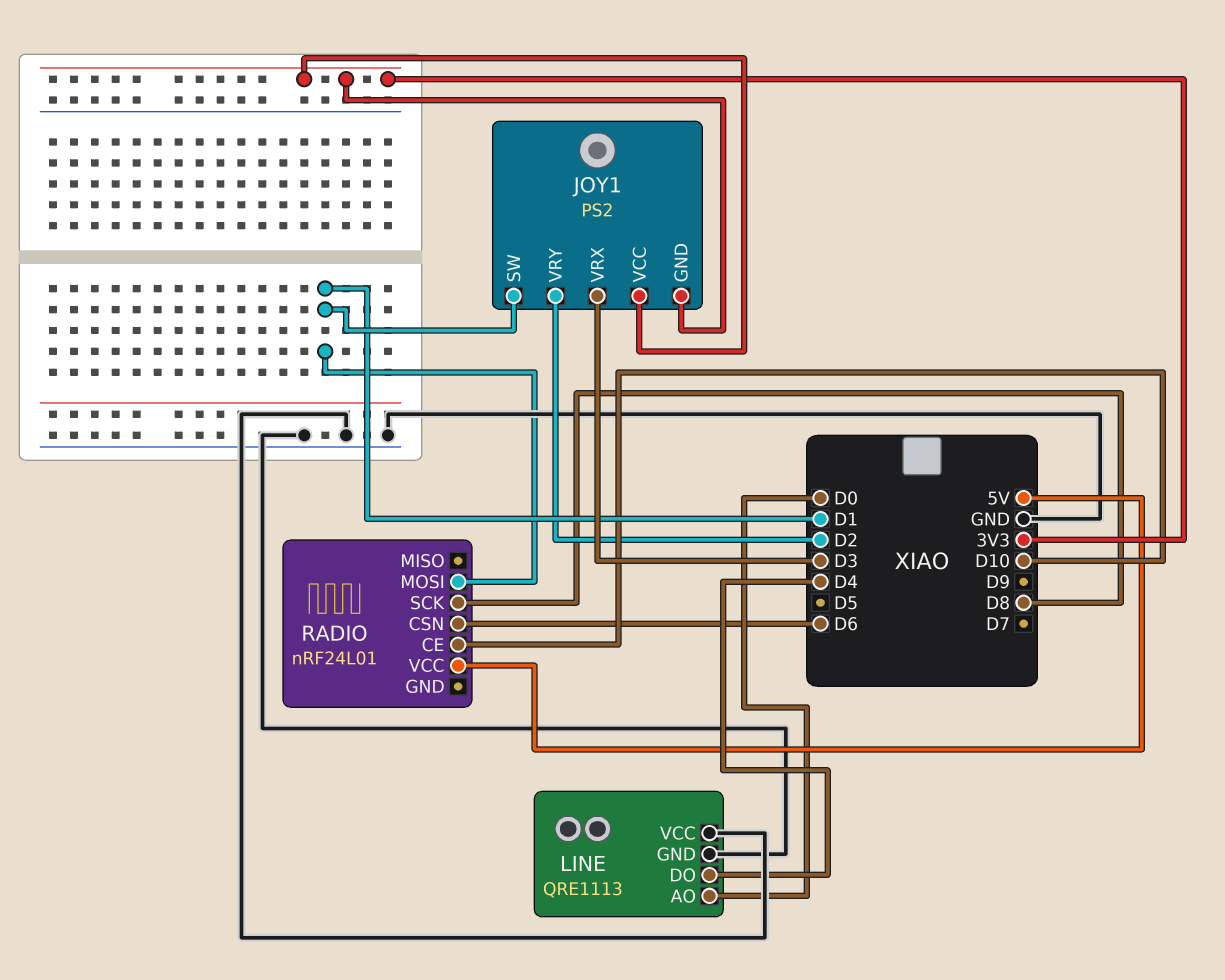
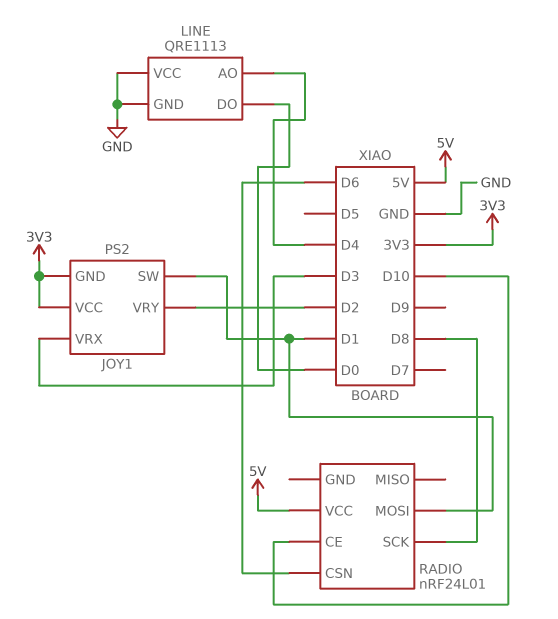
LINE pin AO: D0 -> D4
LINE pin DO: D4 -> D0

